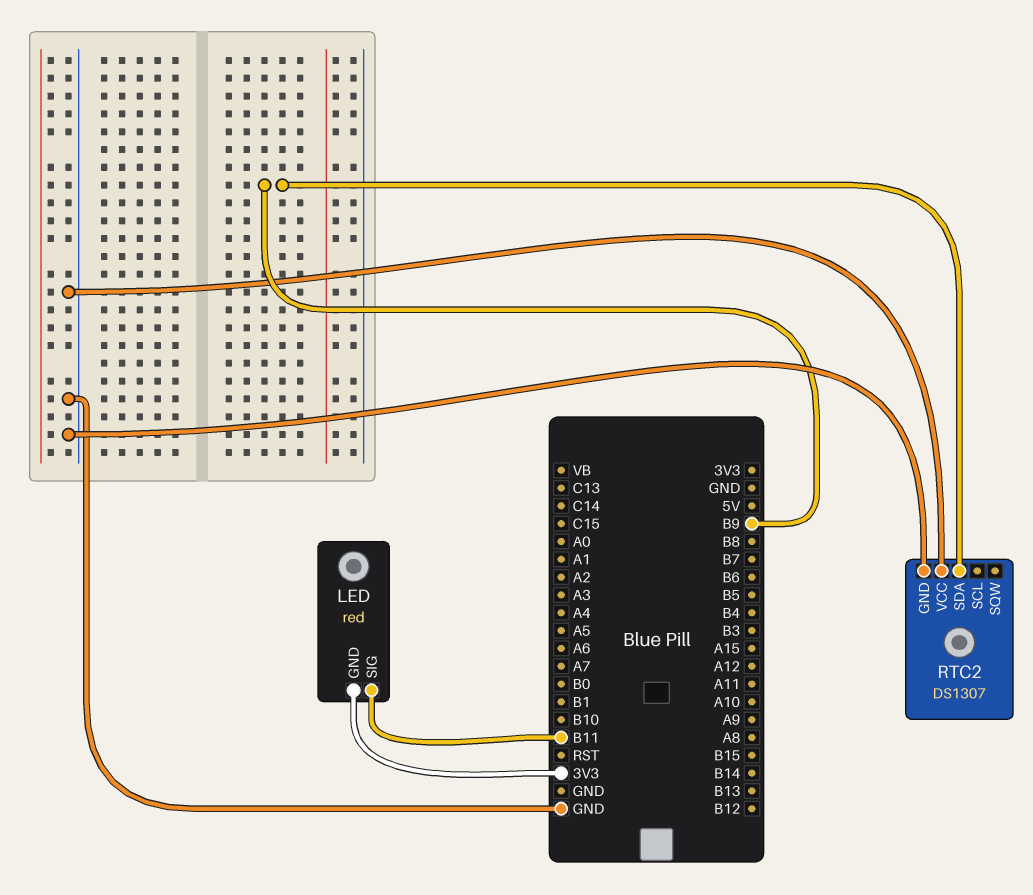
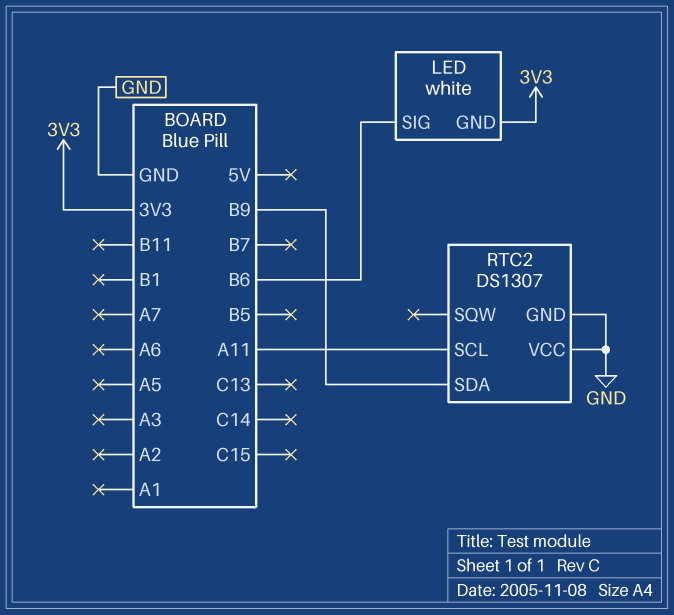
LED: red -> white
LED pin SIG: B11 -> B6
RTC2 pin SCL: none -> A11

